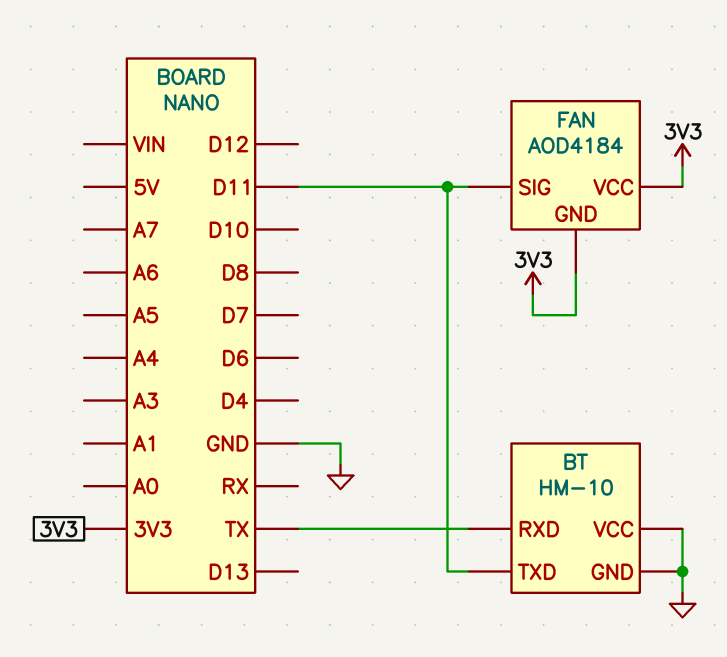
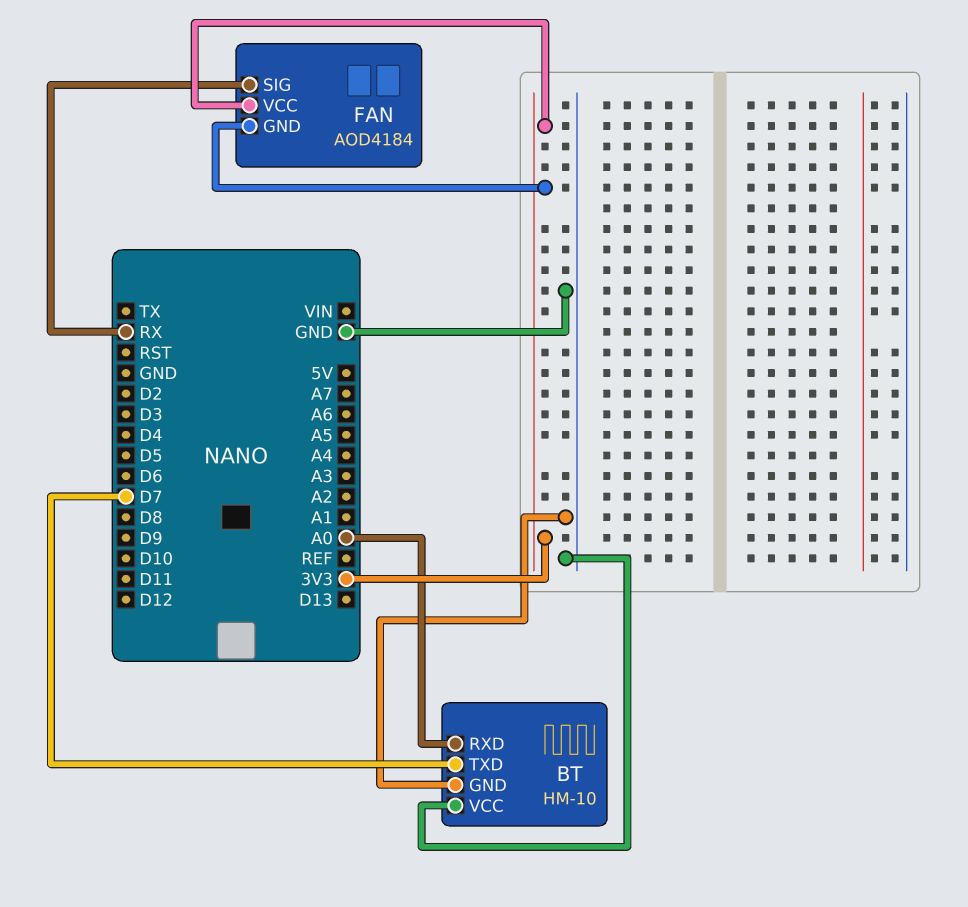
BT pin RXD: TX -> A0
BT pin TXD: D11 -> D7
FAN pin SIG: D11 -> RX

